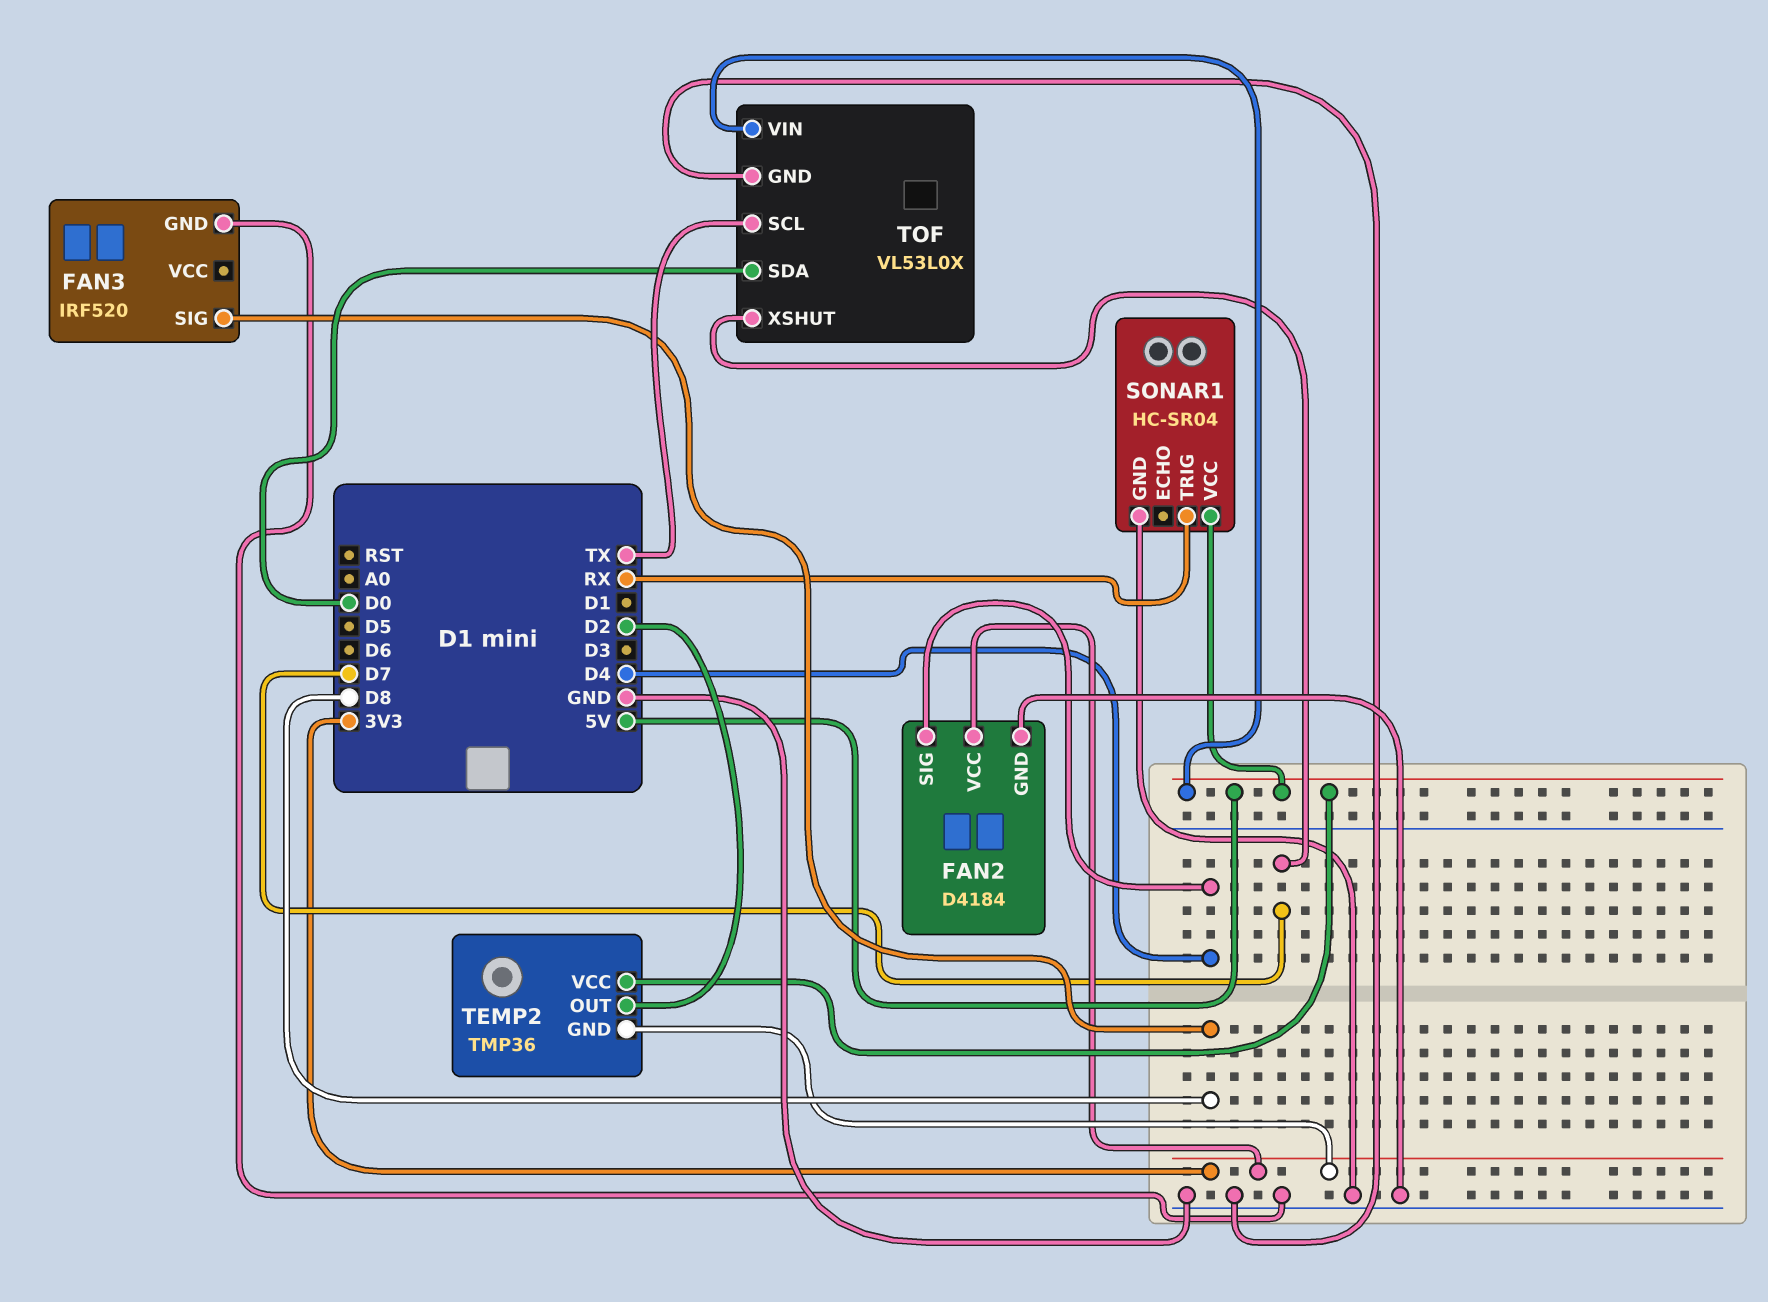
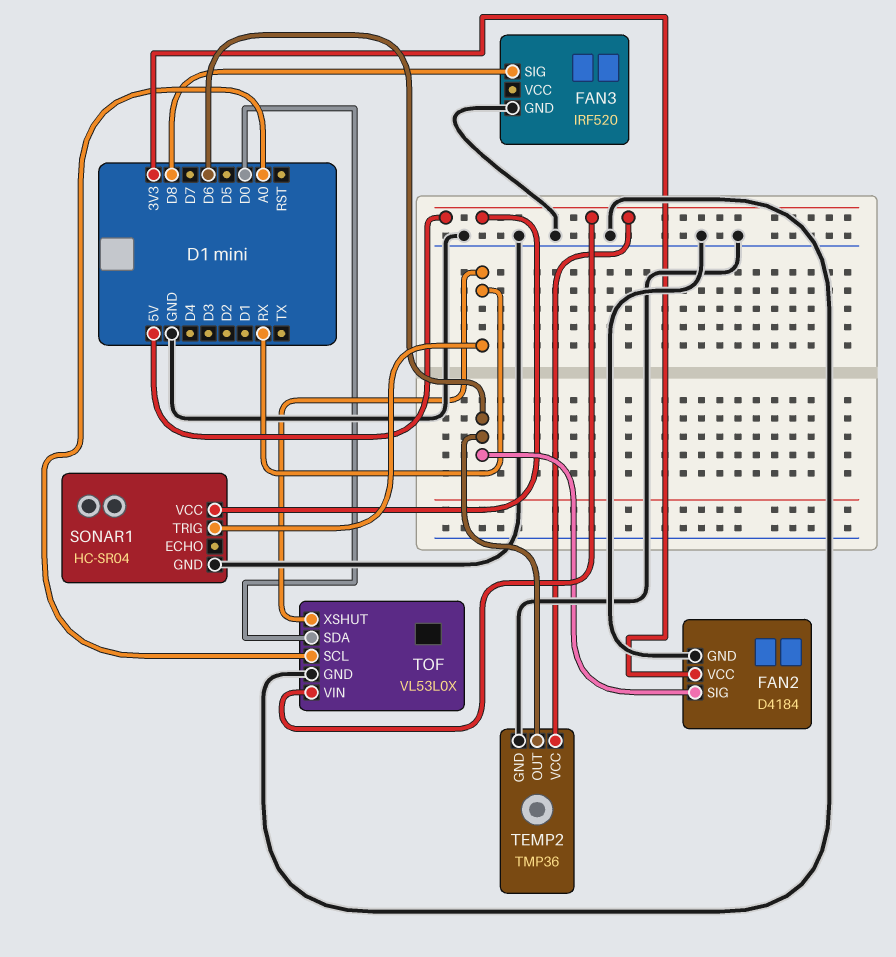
FAN2 pin SIG: D4 -> D6
TEMP2 pin GND: 3V3 -> GND
TEMP2 pin OUT: D2 -> D6
TOF pin SCL: TX -> A0
TOF pin XSHUT: D7 -> RX

